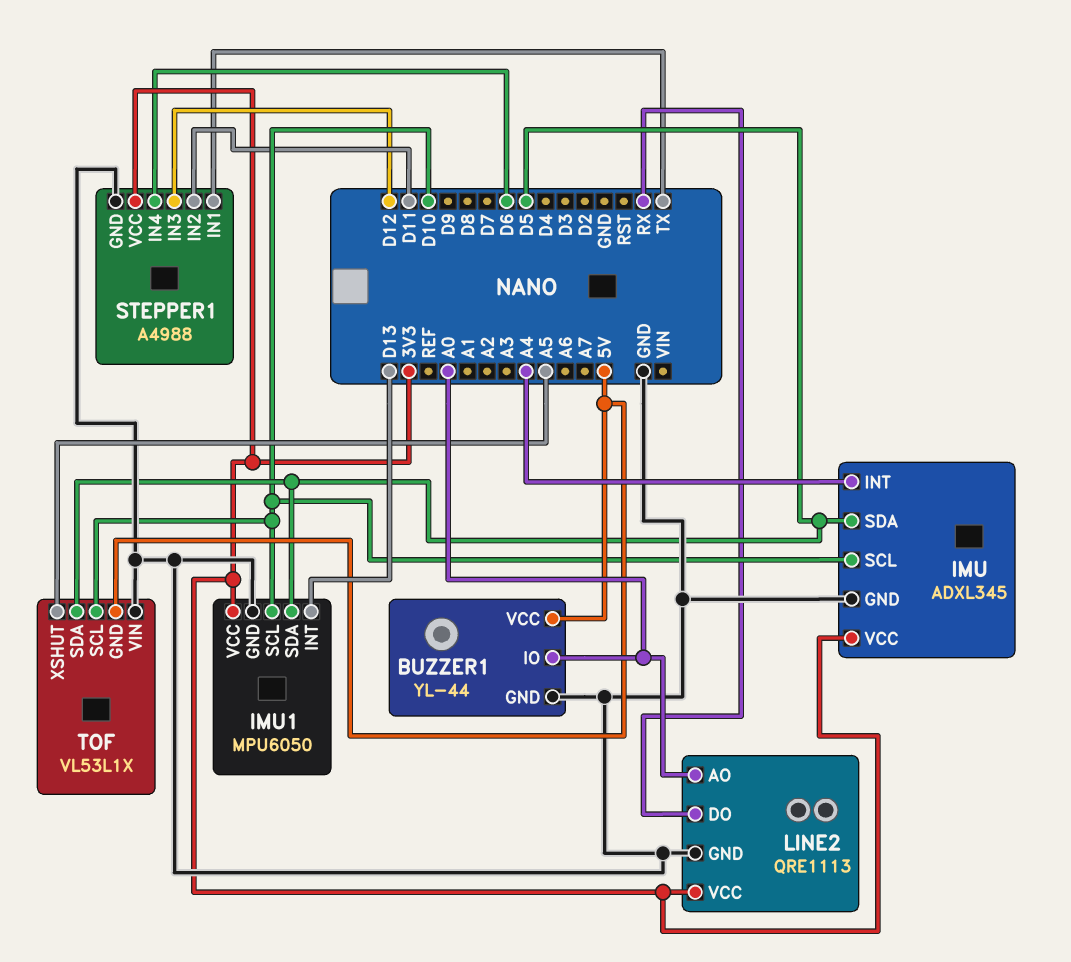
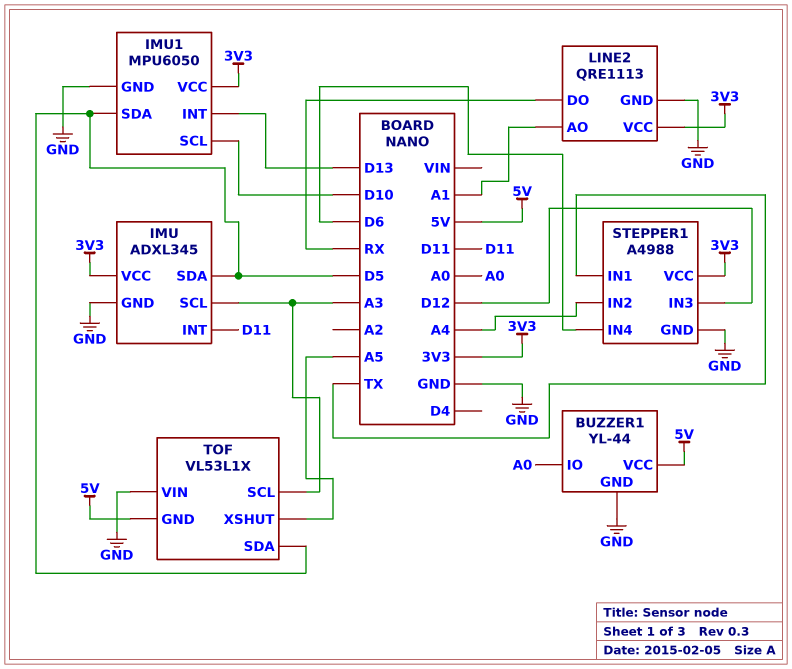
IMU pin INT: A4 -> D11
IMU pin SCL: D10 -> A3
LINE2 pin AO: A0 -> A1
STEPPER1 pin IN2: D11 -> A4
TOF pin SCL: D10 -> A3

